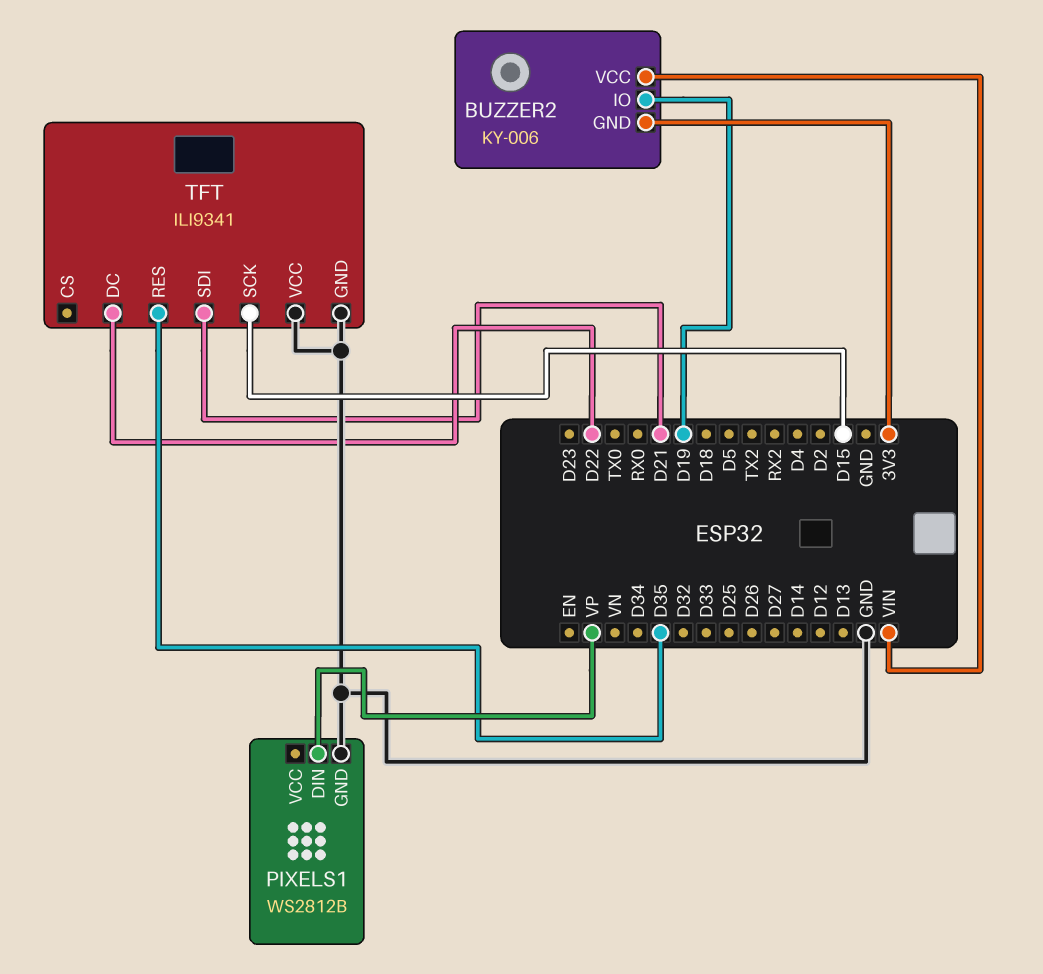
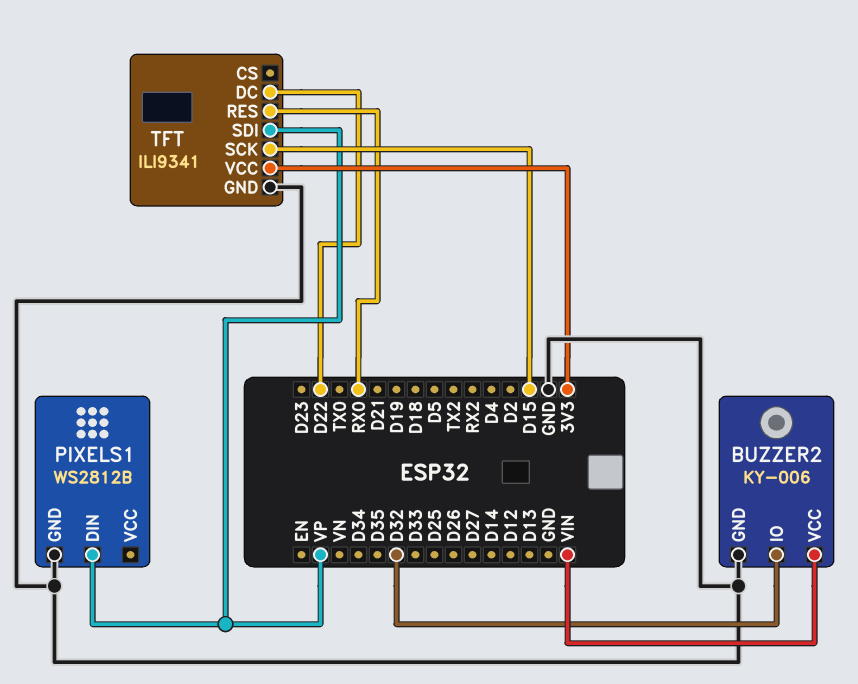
BUZZER2 pin GND: 3V3 -> GND
BUZZER2 pin IO: D19 -> D32
TFT pin RES: D35 -> RX0
TFT pin SDI: D21 -> VP
TFT pin VCC: GND -> 3V3

